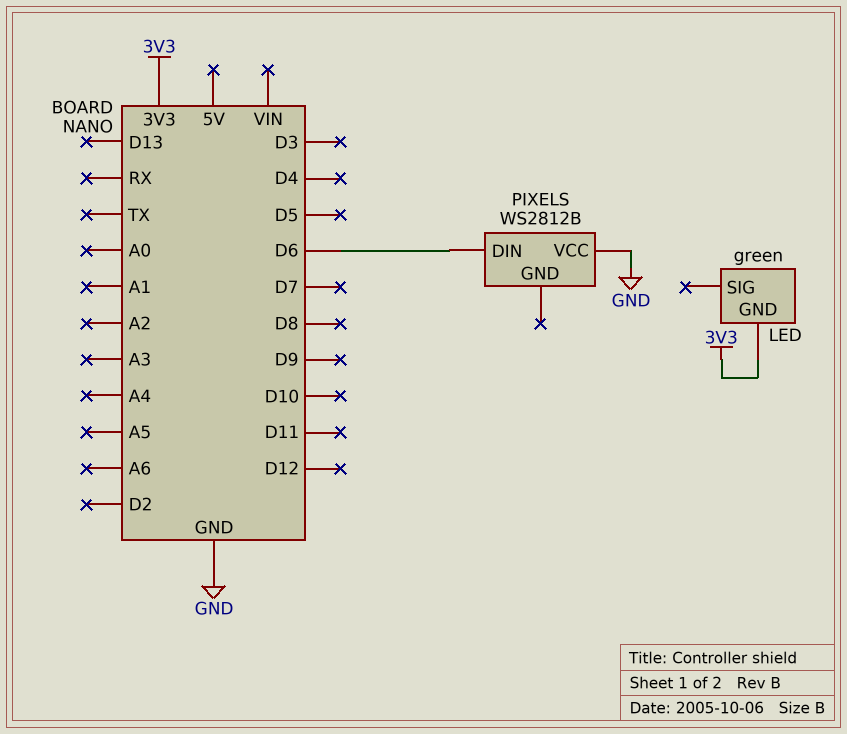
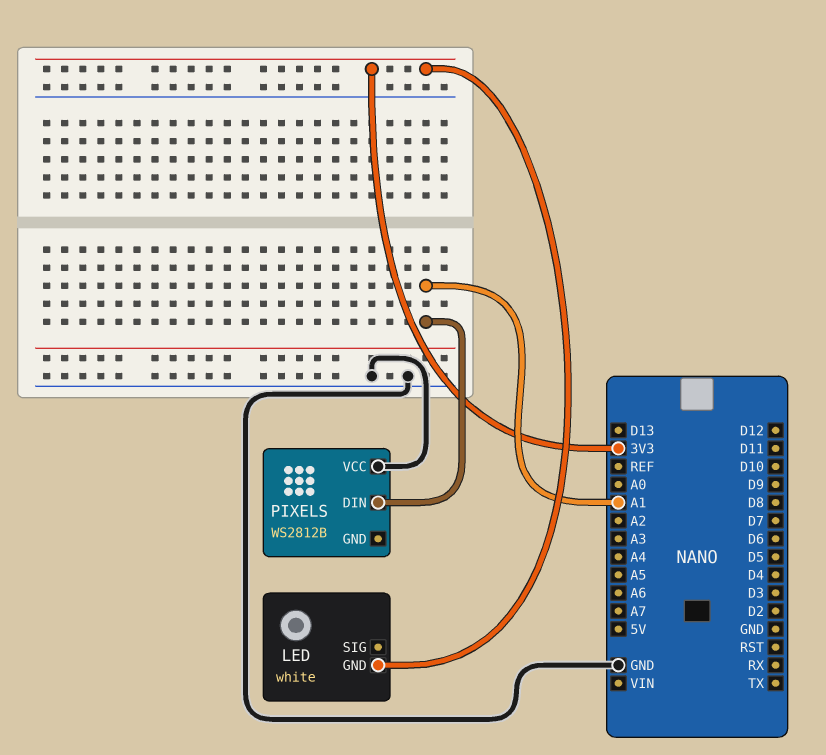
LED: green -> white
PIXELS pin DIN: D6 -> A1

